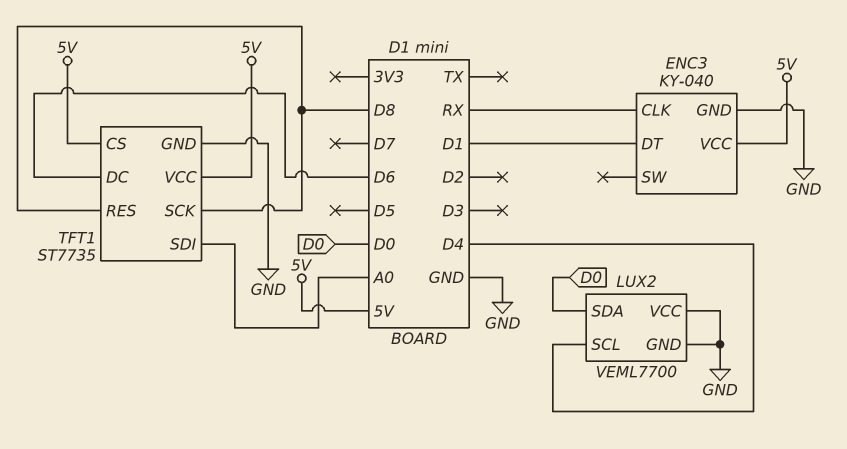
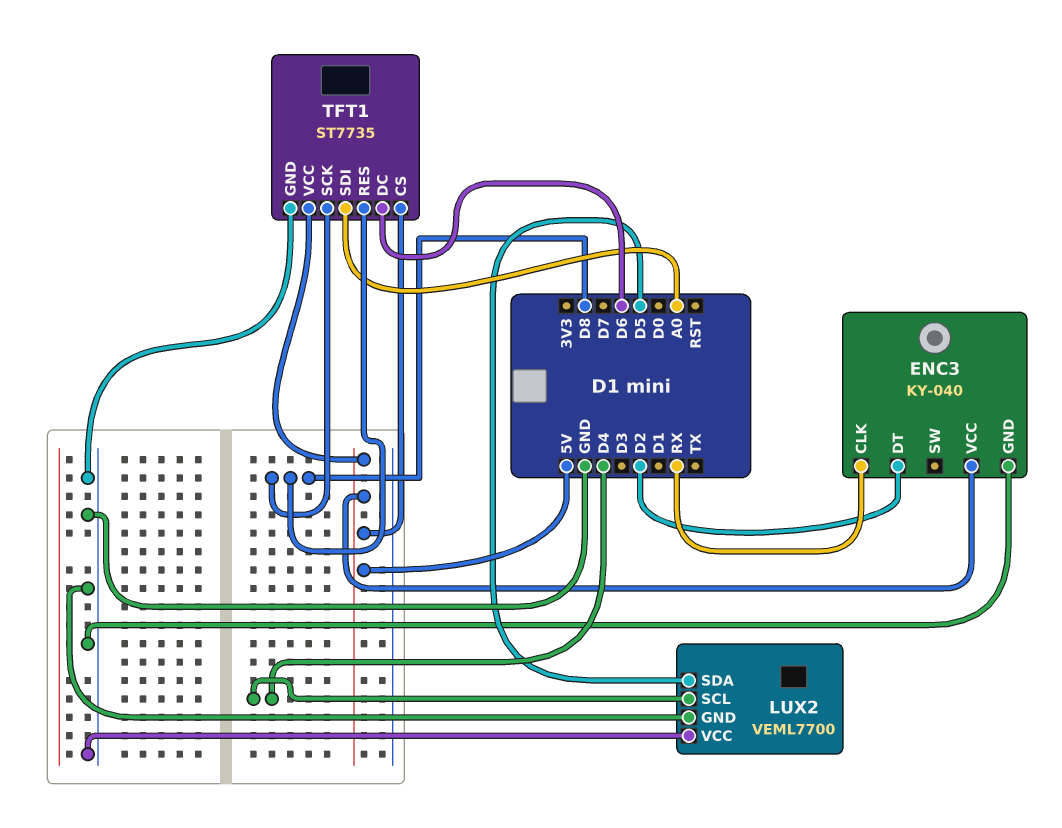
ENC3 pin DT: D1 -> D2
LUX2 pin SDA: D0 -> D5

